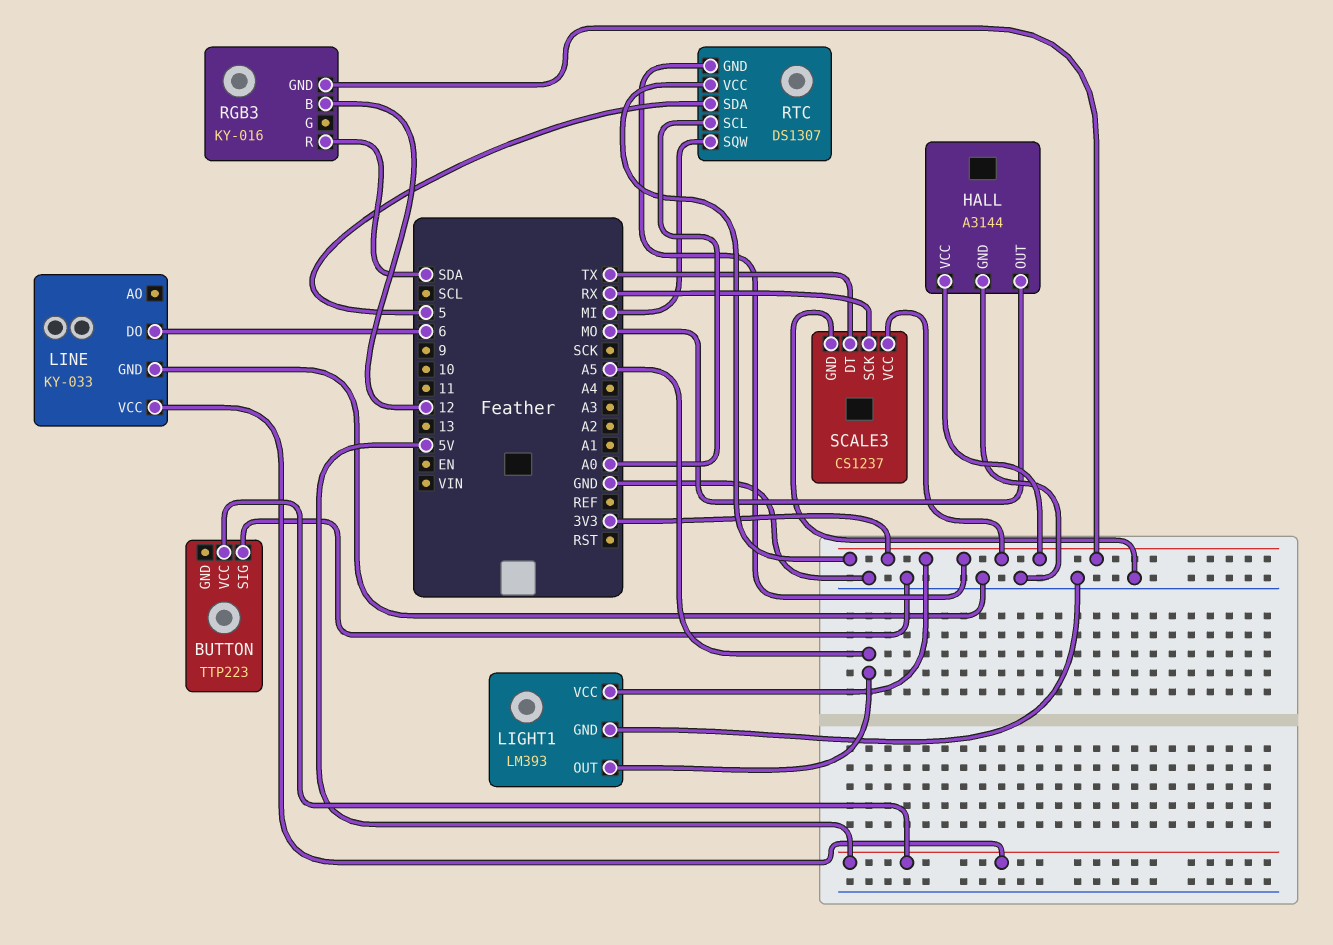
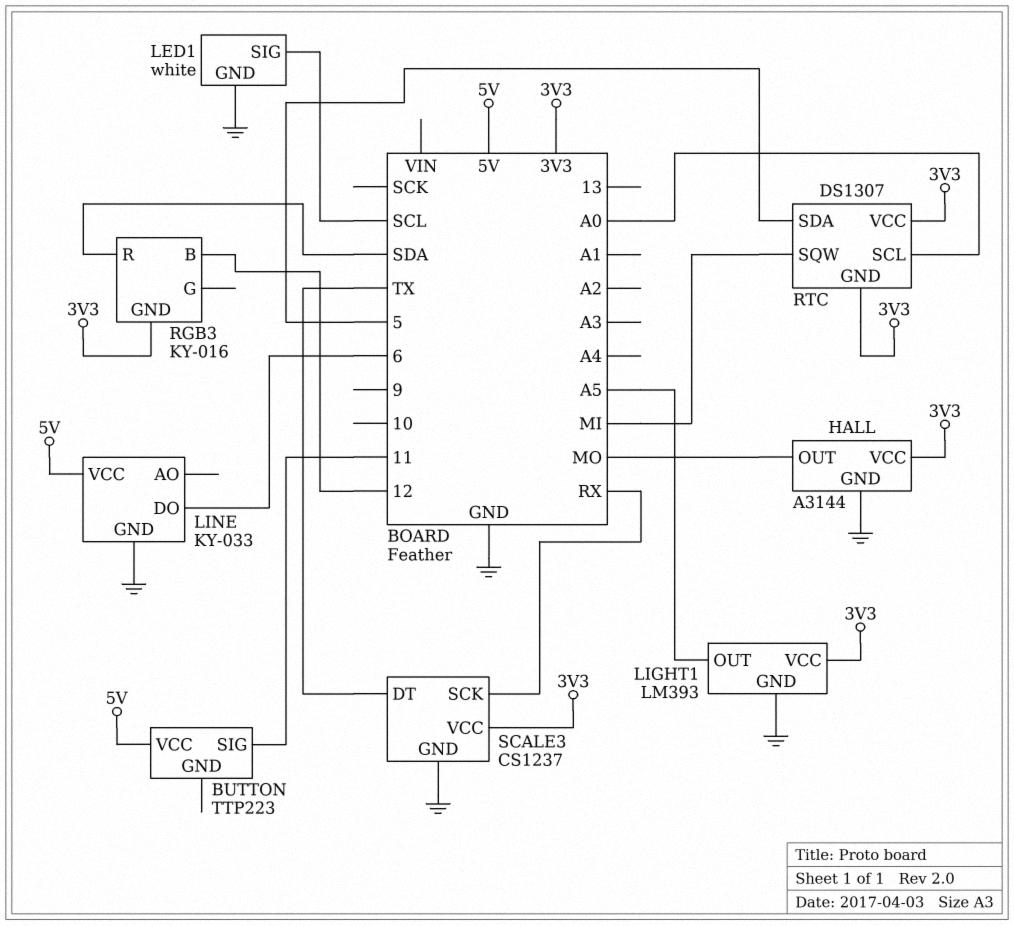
BUTTON pin SIG: GND -> 11
LED1: none -> white
LED1 pin GND: none -> GND
LED1 pin SIG: none -> SCL

